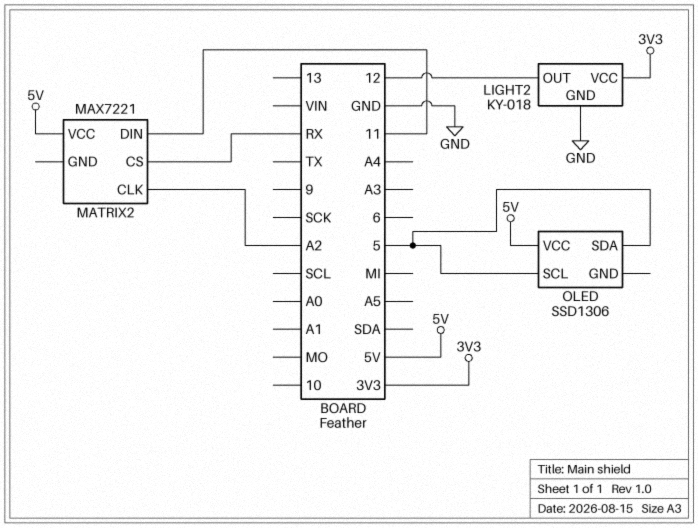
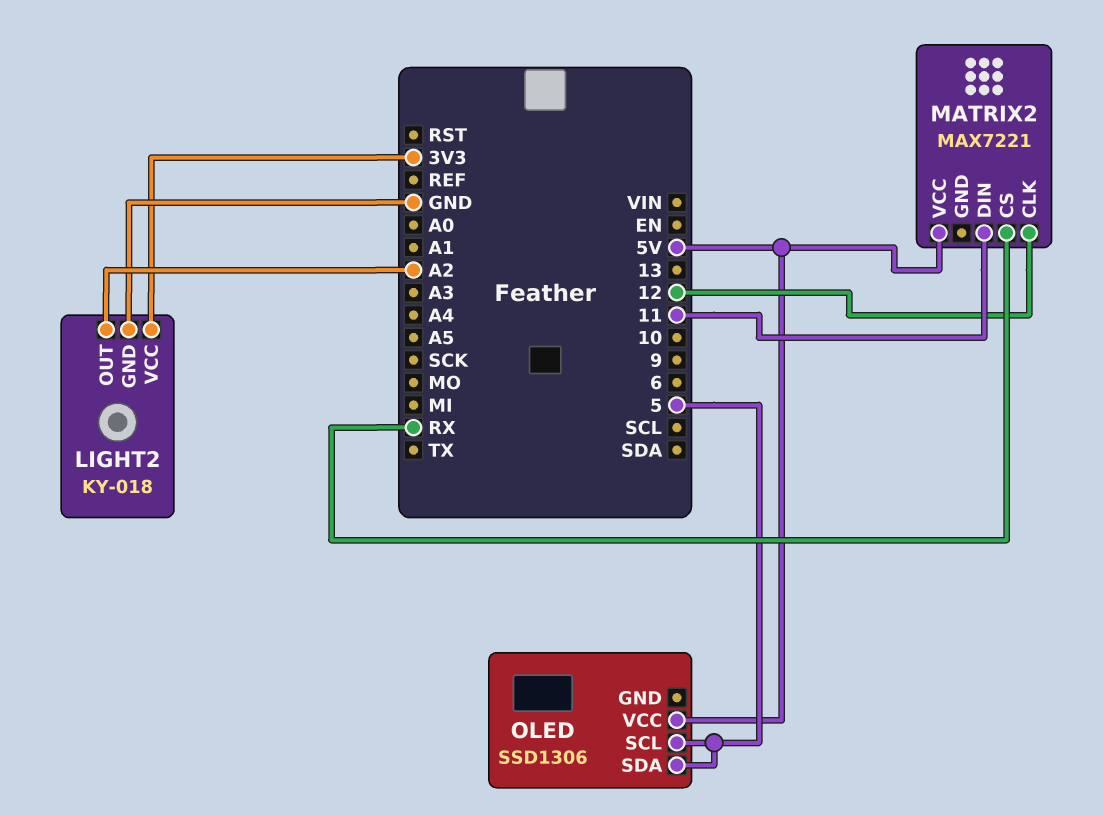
LIGHT2 pin OUT: 12 -> A2
MATRIX2 pin CLK: A2 -> 12

